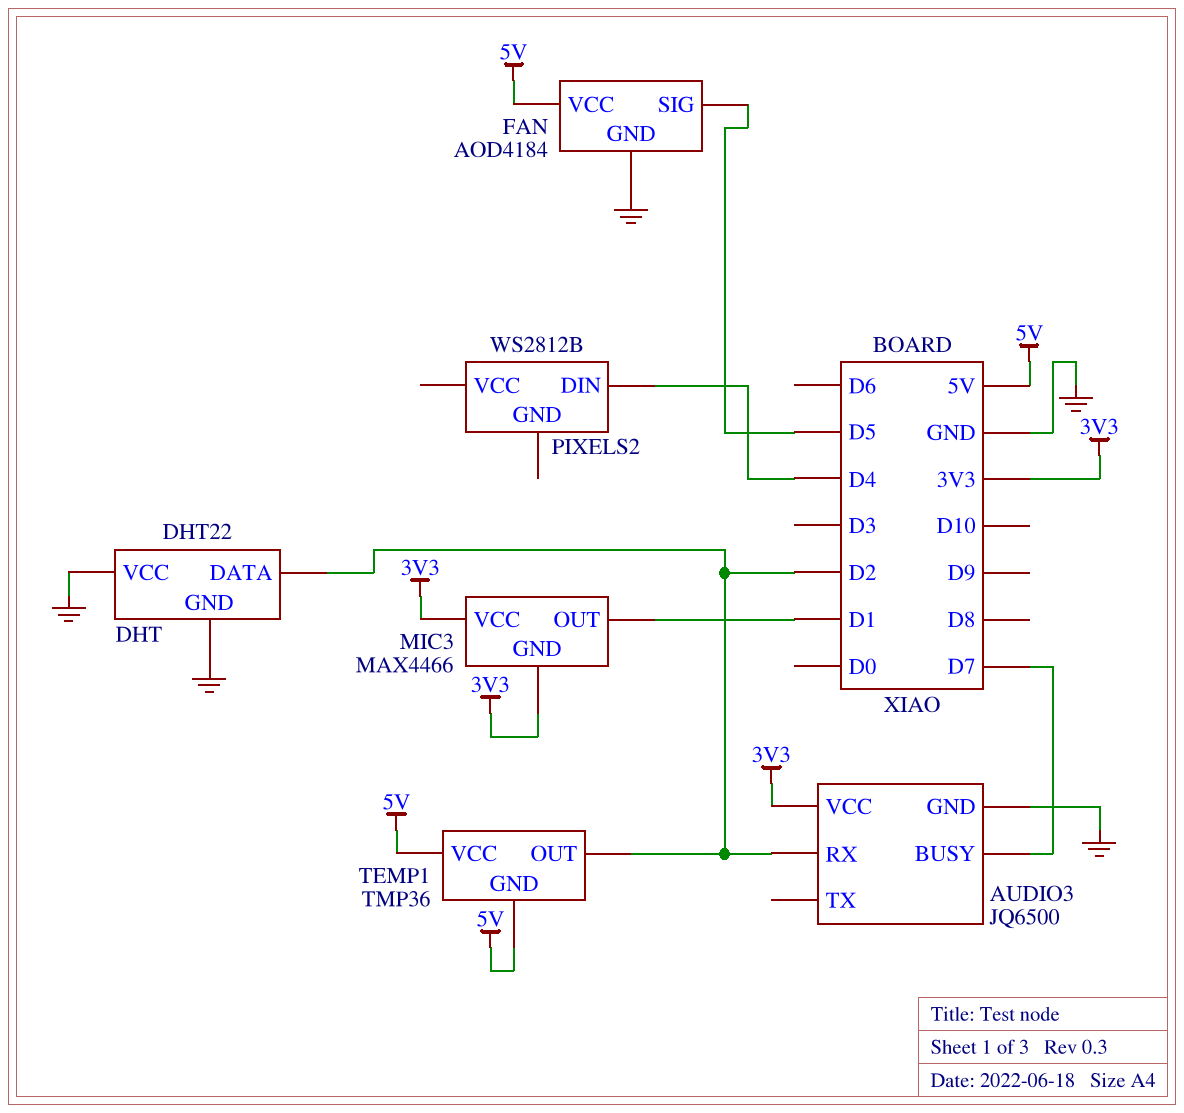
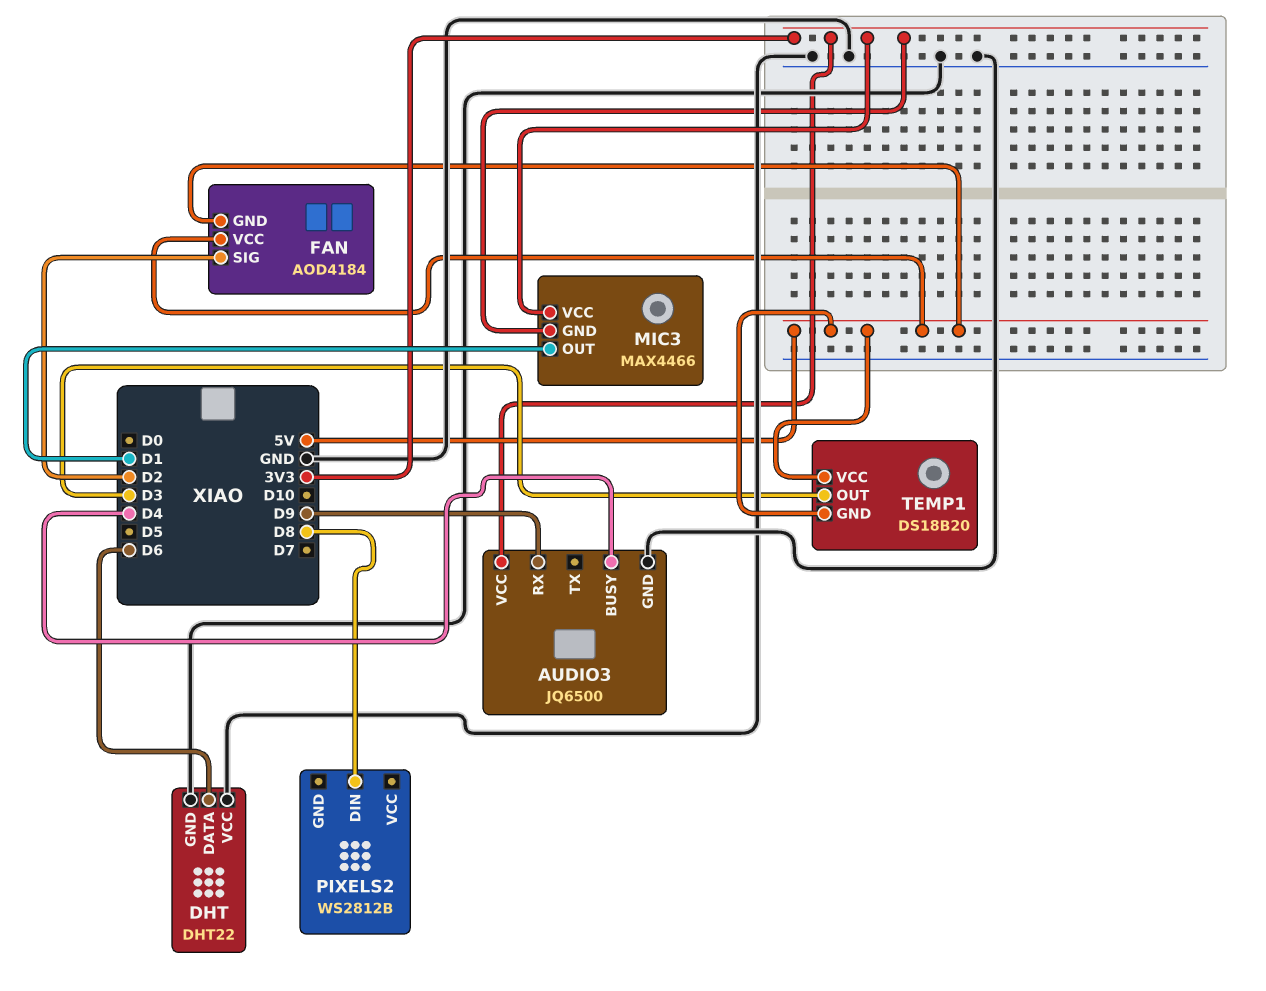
AUDIO3 pin BUSY: D7 -> D4
AUDIO3 pin RX: D2 -> D9
DHT pin DATA: D2 -> D6
FAN pin GND: GND -> 5V
FAN pin SIG: D5 -> D2
PIXELS2 pin DIN: D4 -> D8
TEMP1: TMP36 -> DS18B20
TEMP1 pin OUT: D2 -> D3

